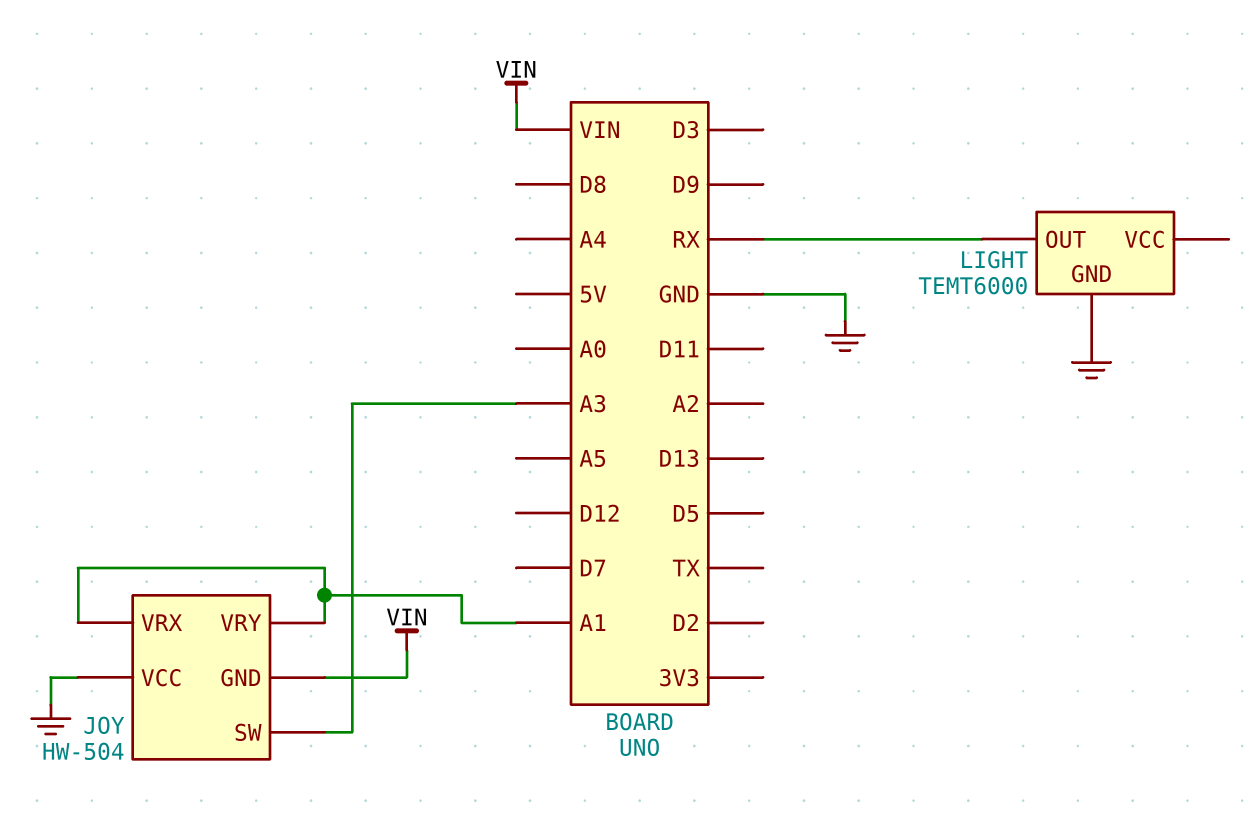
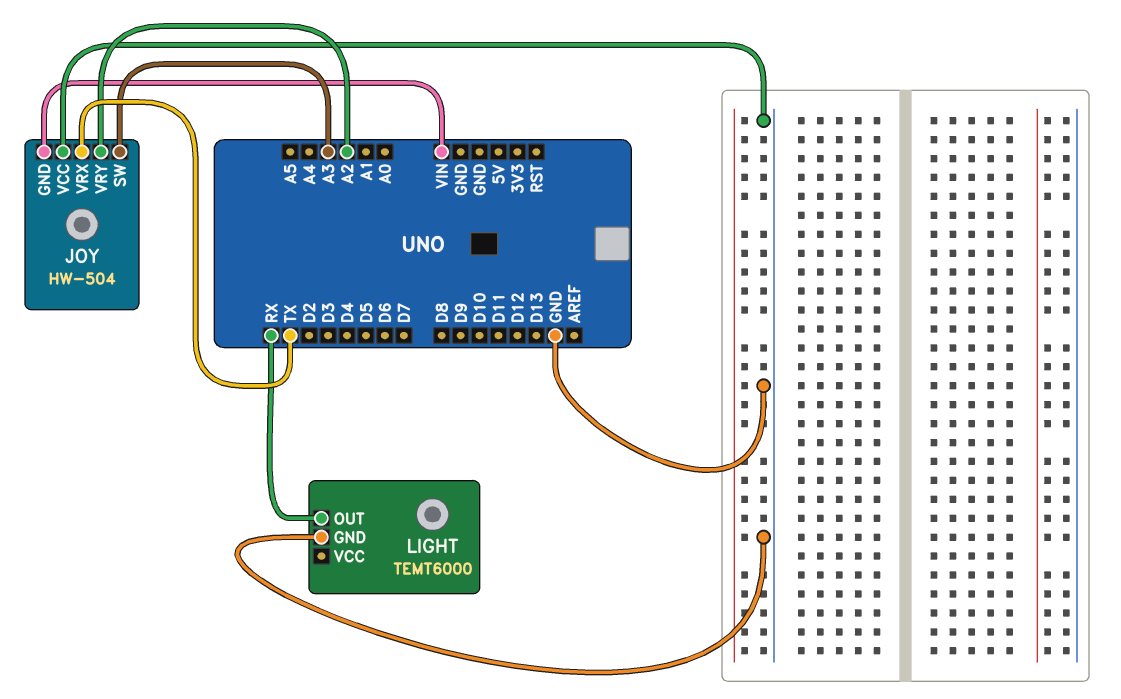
JOY pin VRX: A1 -> TX
JOY pin VRY: A1 -> A2

